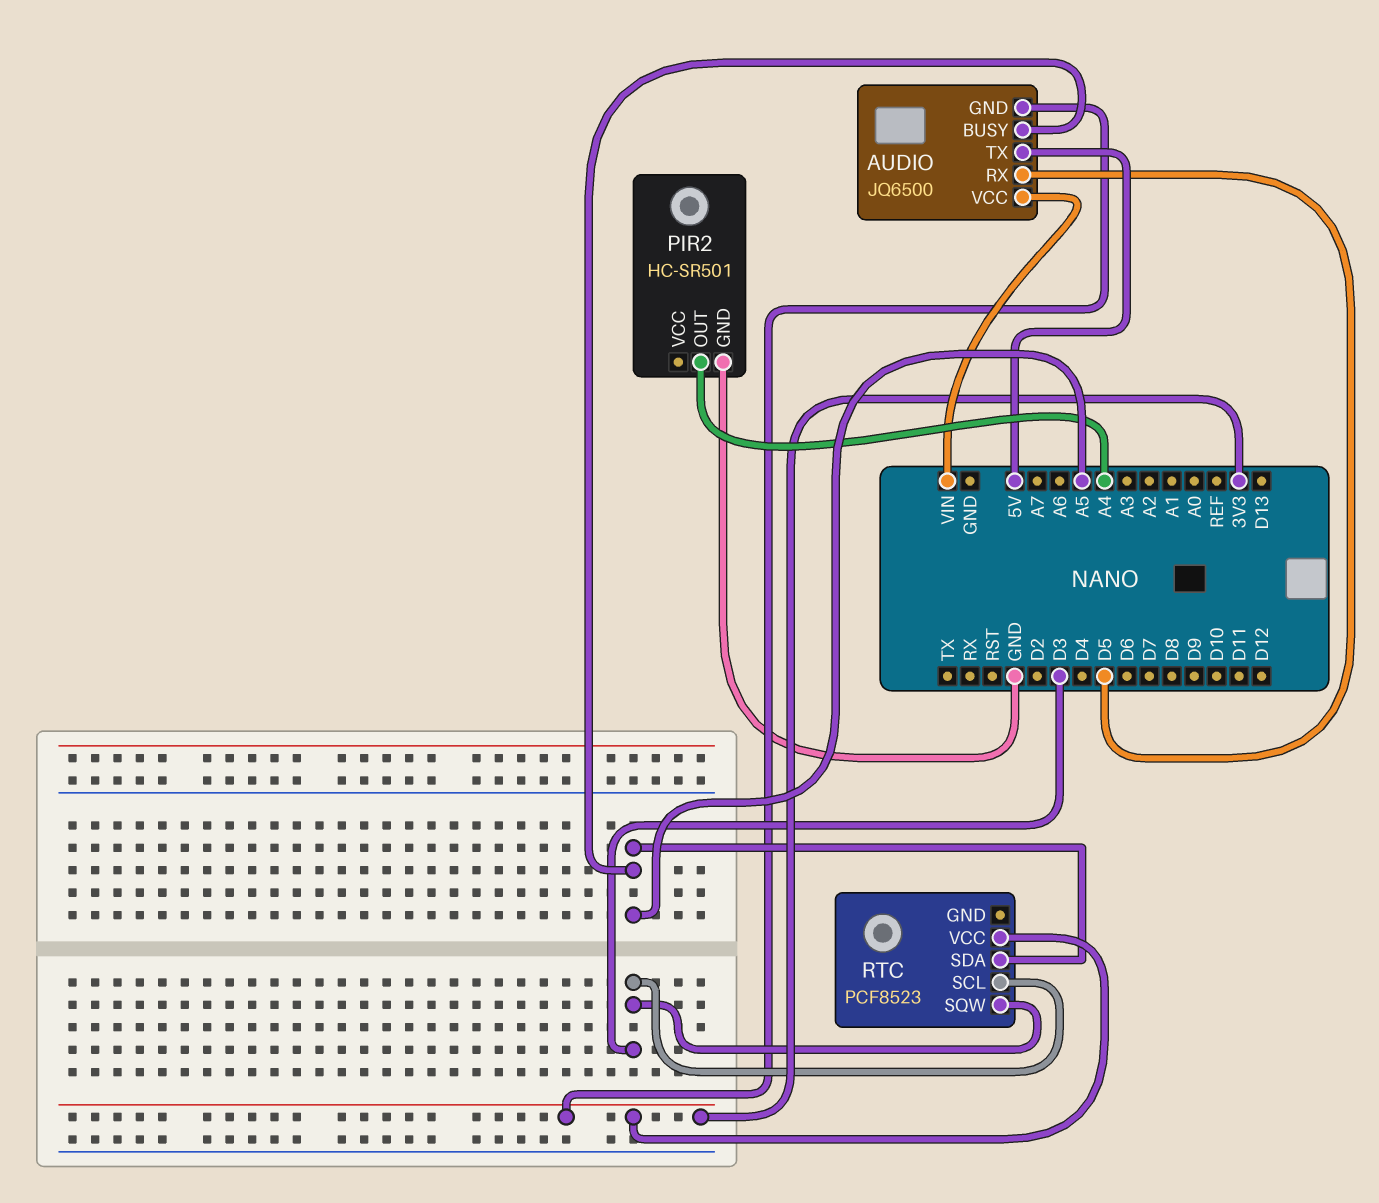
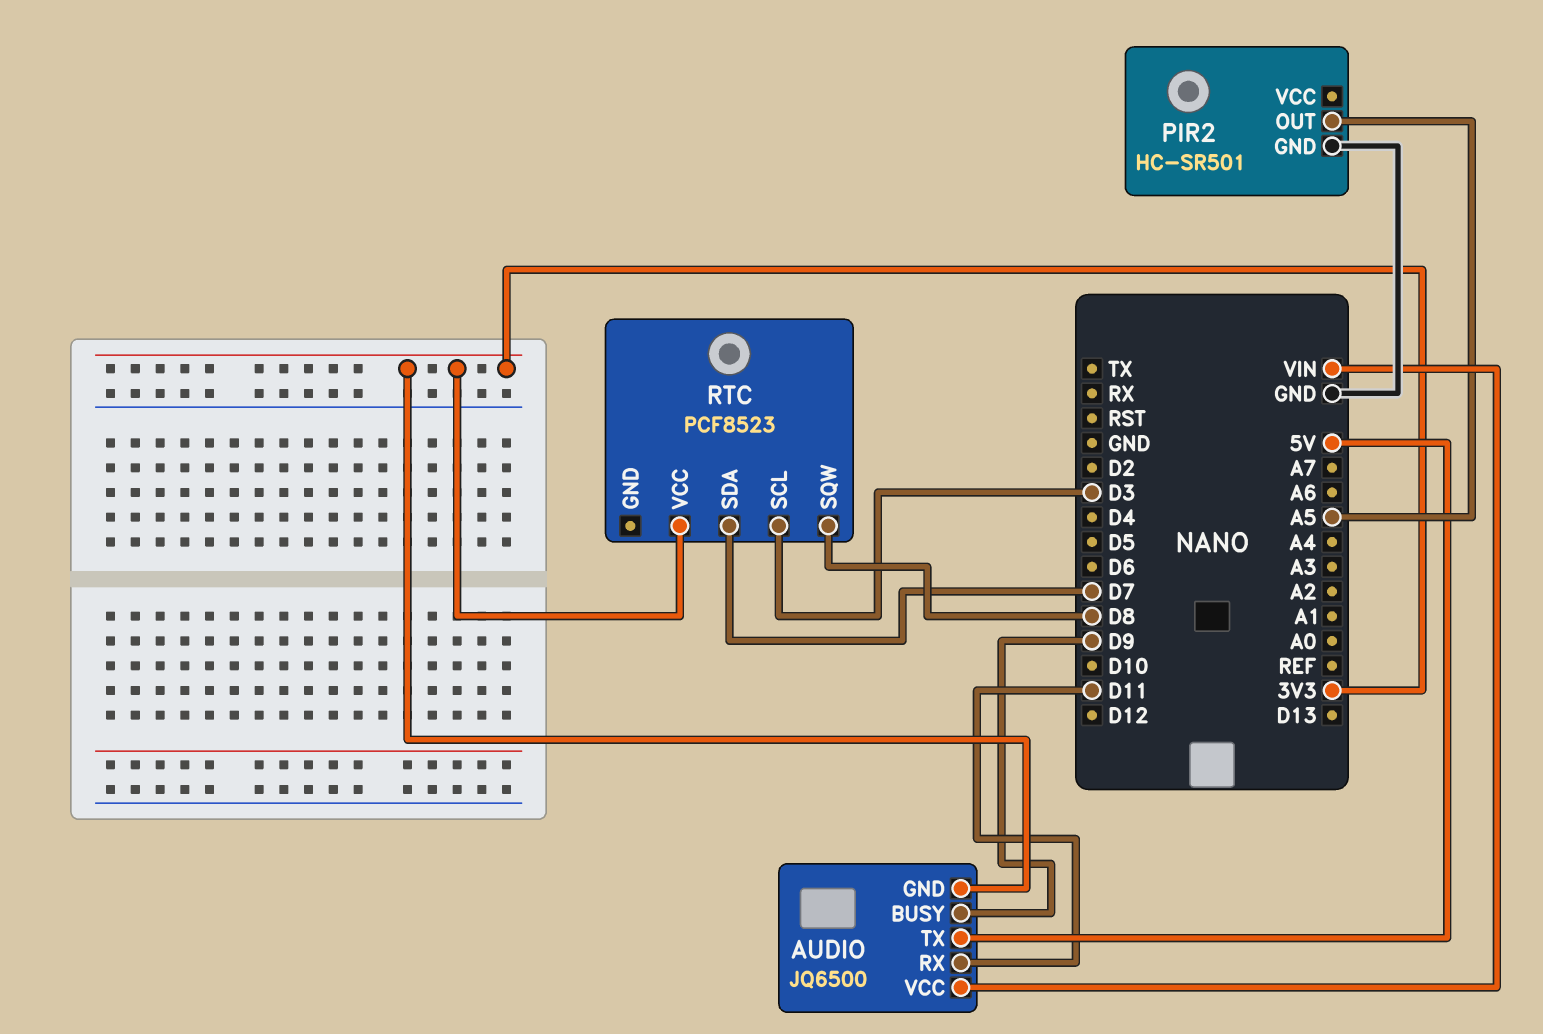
AUDIO pin BUSY: A5 -> D9
AUDIO pin RX: D5 -> D11
PIR2 pin OUT: A4 -> A5
RTC pin SDA: A5 -> D7
RTC pin SQW: D3 -> D8

